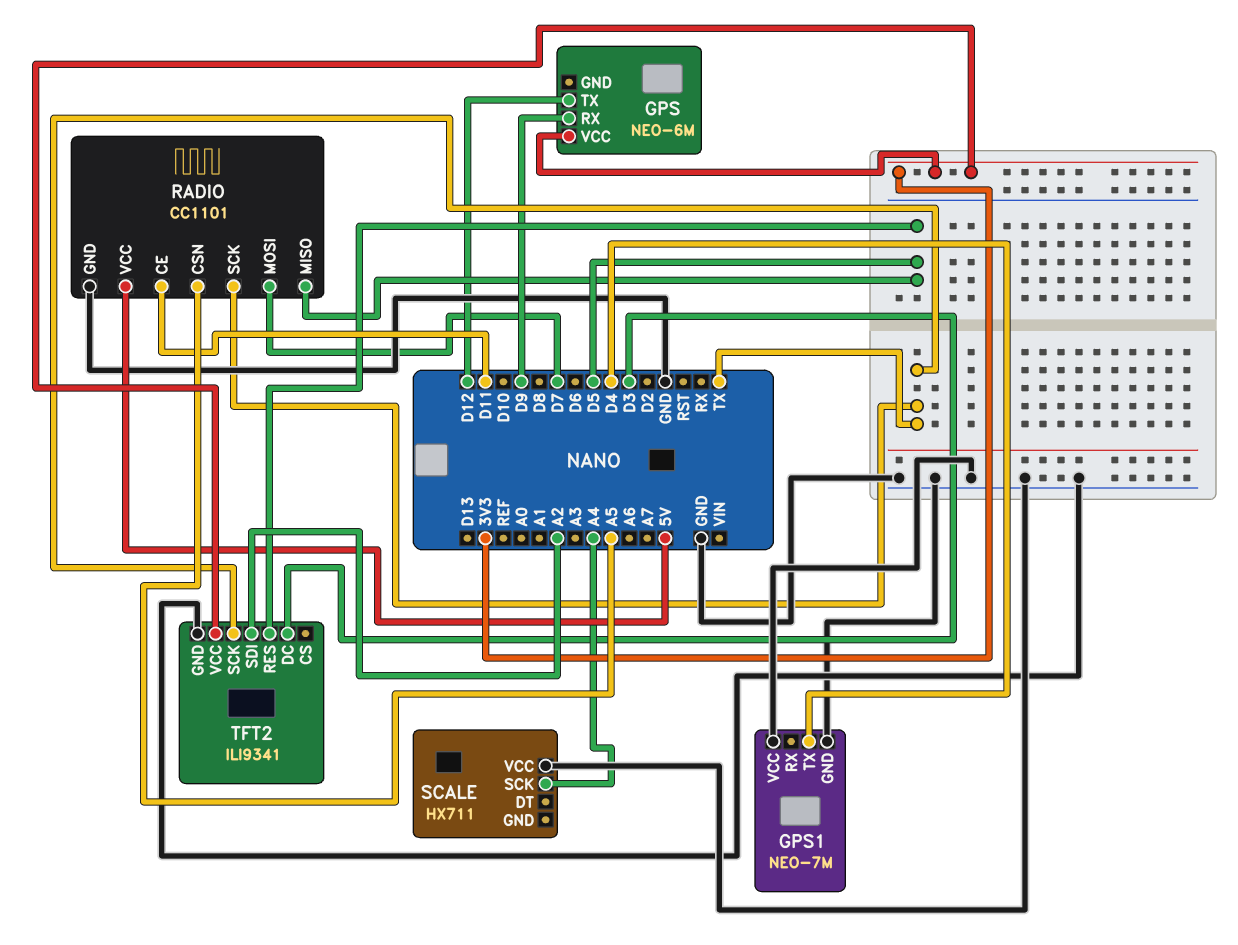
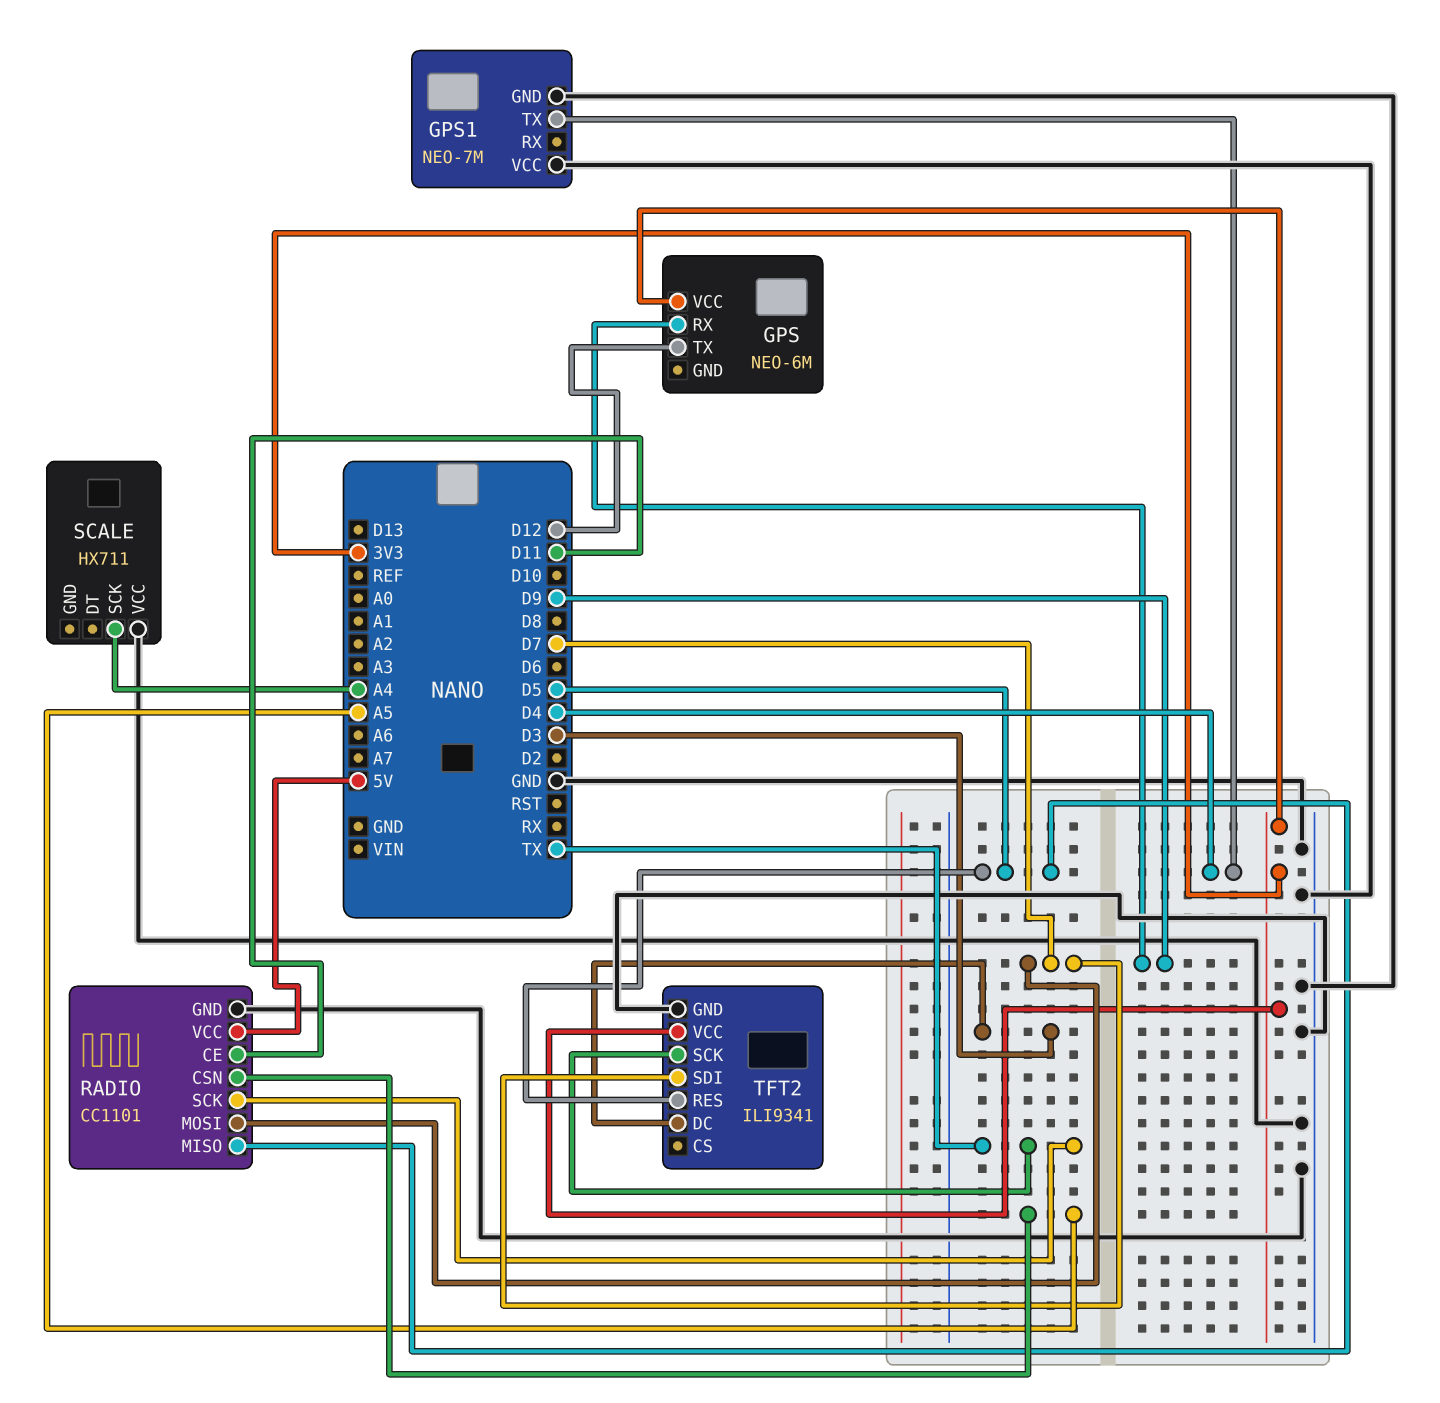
TFT2 pin SDI: A2 -> D7

